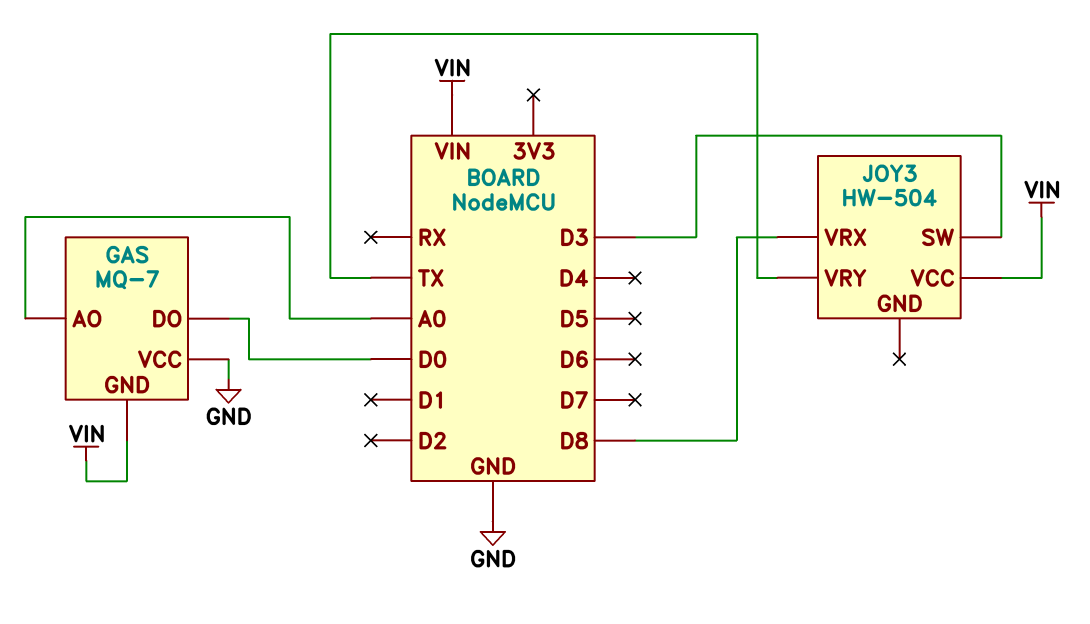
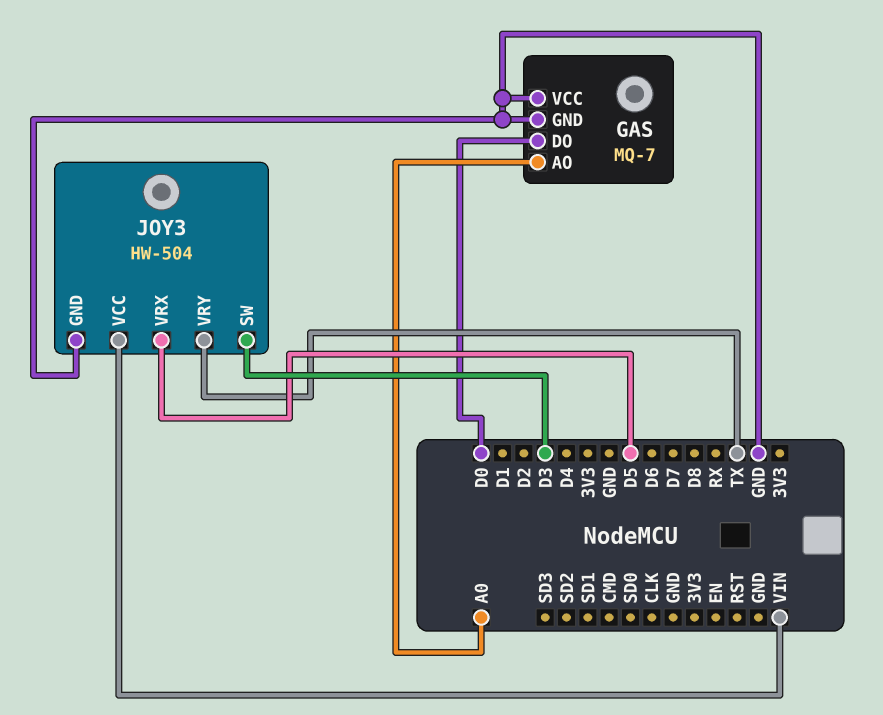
GAS pin GND: VIN -> GND
JOY3 pin GND: none -> GND
JOY3 pin VRX: D8 -> D5

